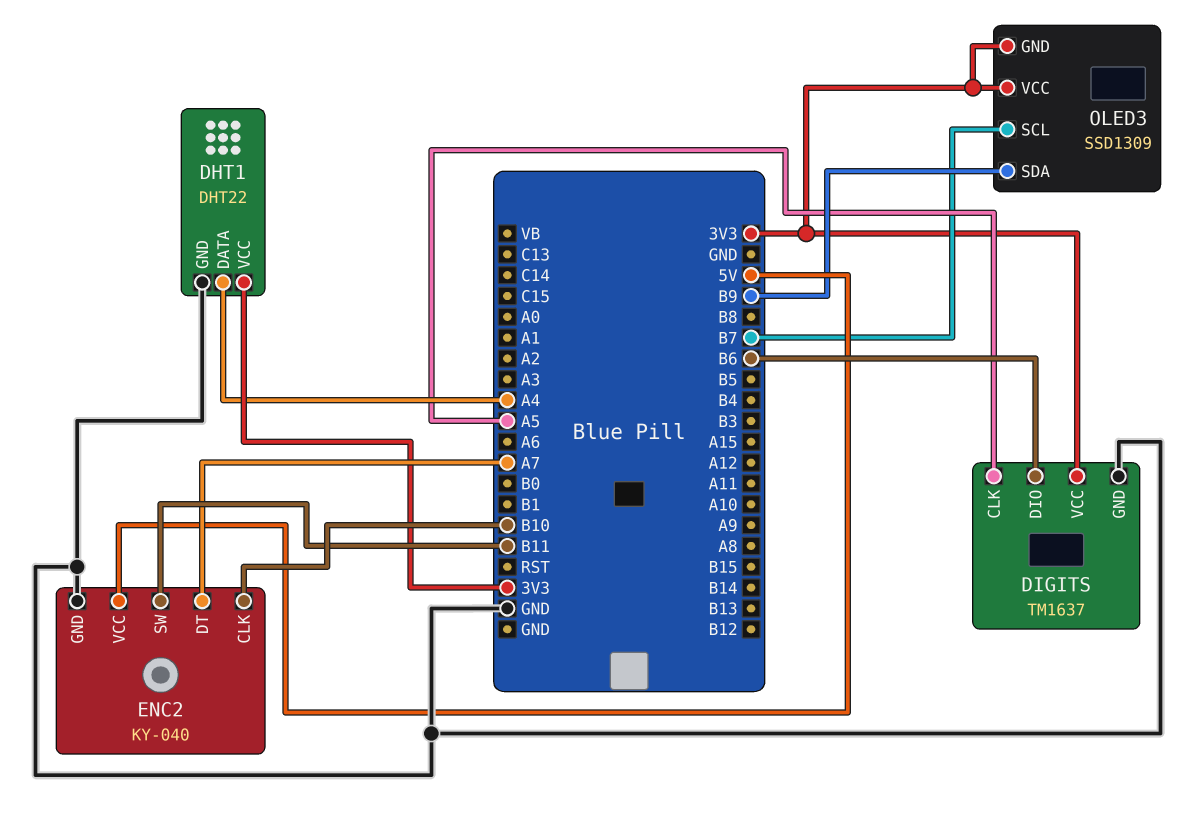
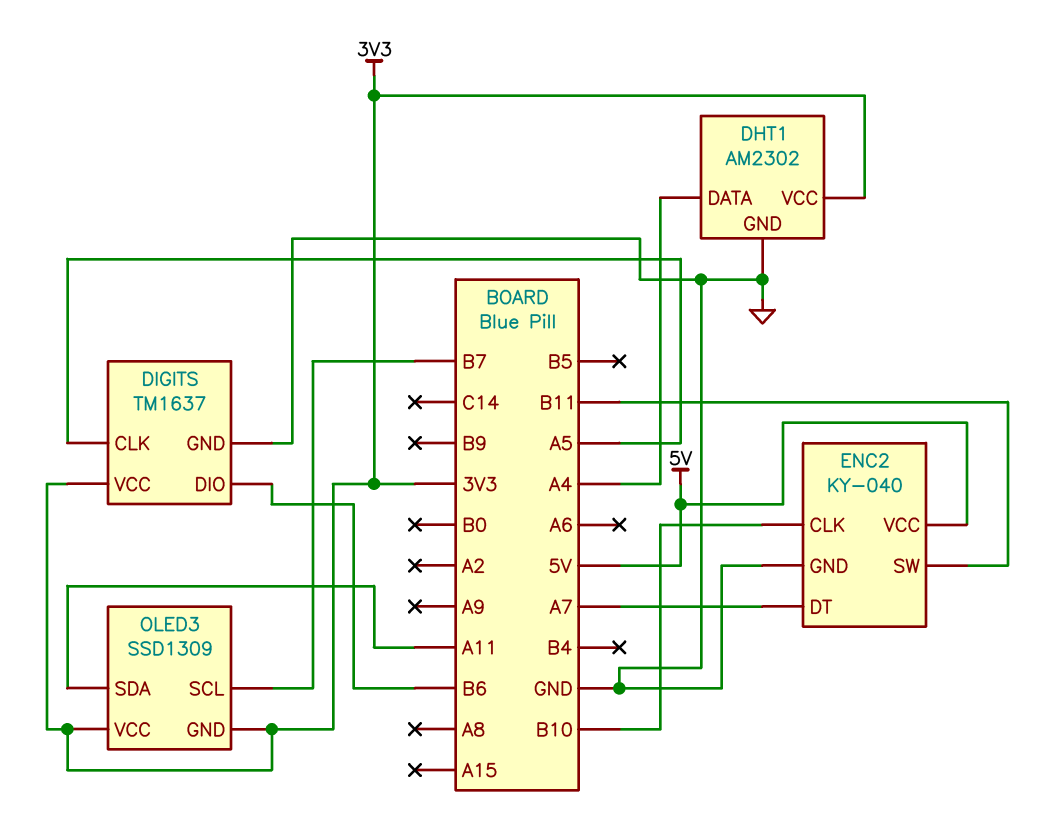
DHT1: DHT22 -> AM2302
OLED3 pin SDA: B9 -> A11

